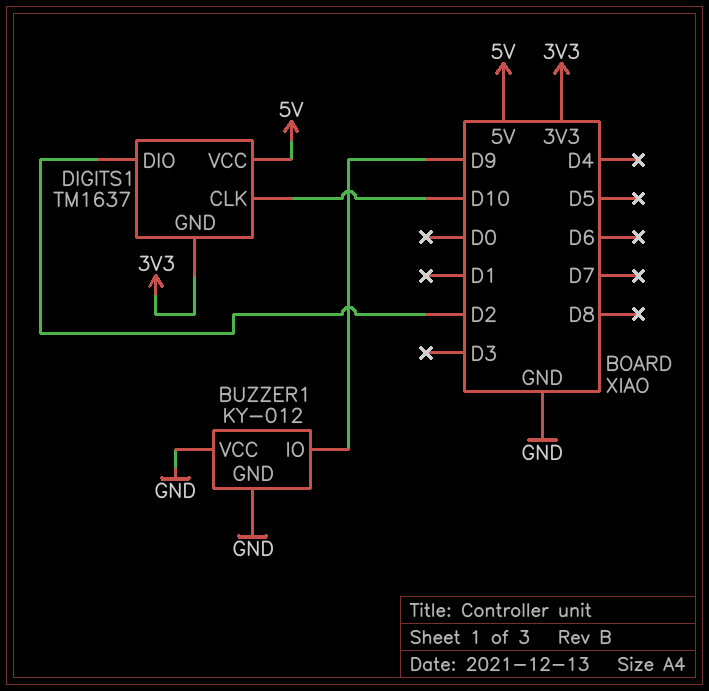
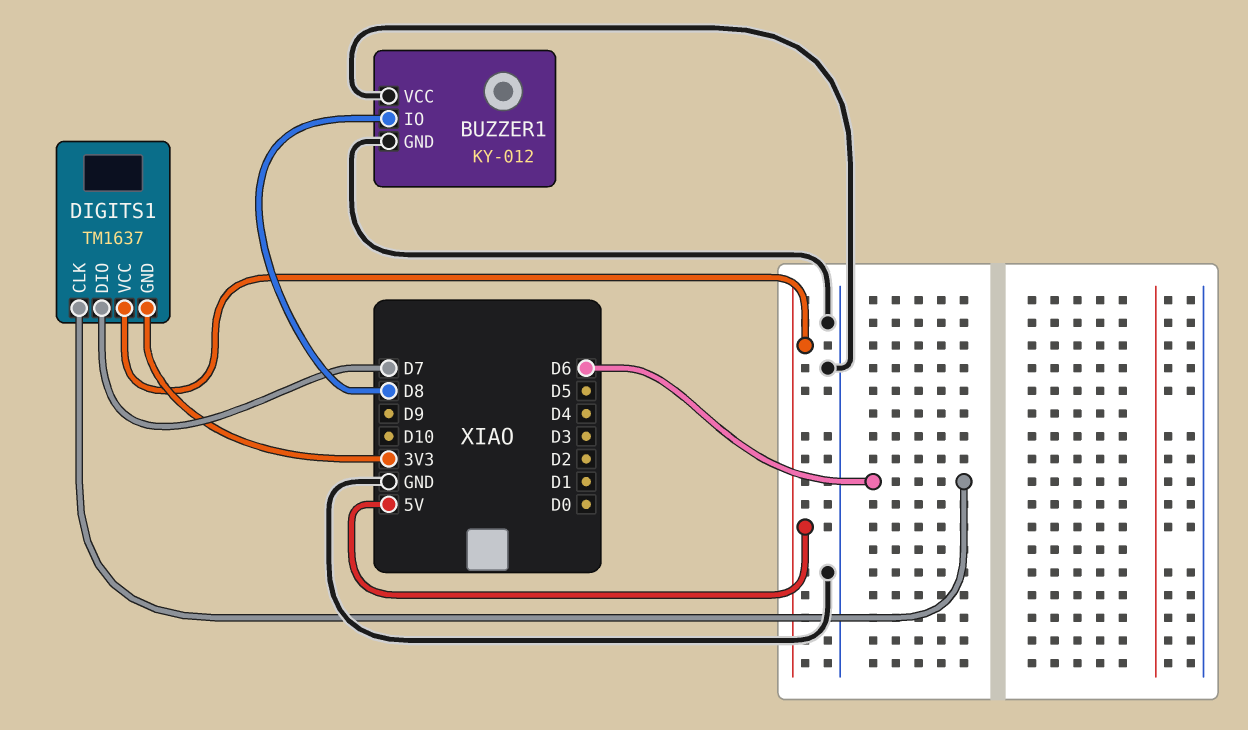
BUZZER1 pin IO: D9 -> D8
DIGITS1 pin CLK: D10 -> D6
DIGITS1 pin DIO: D2 -> D7

